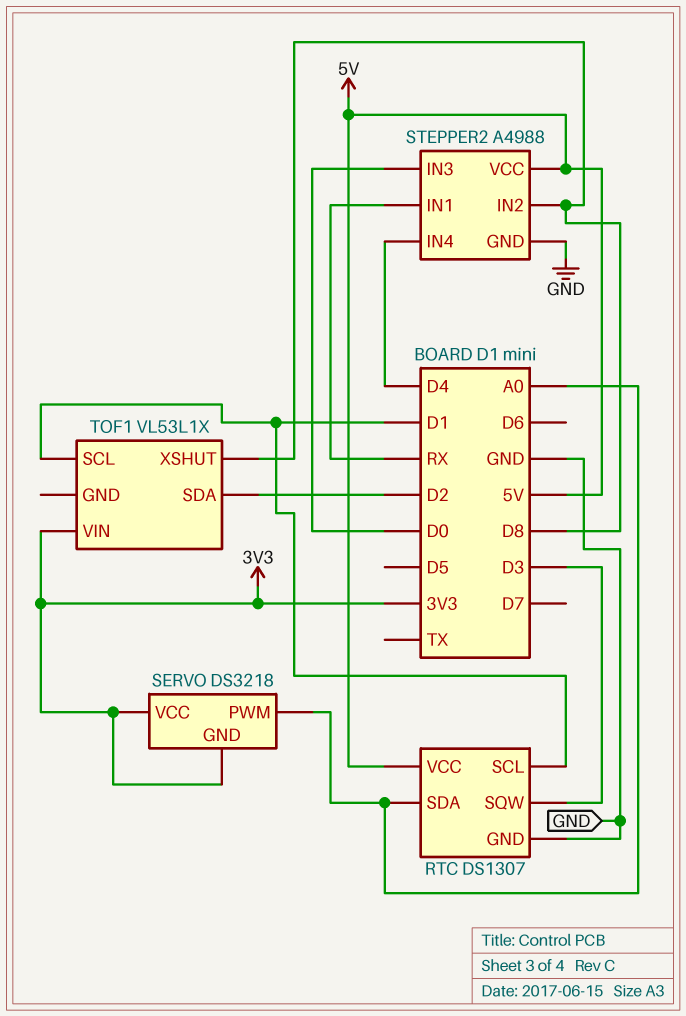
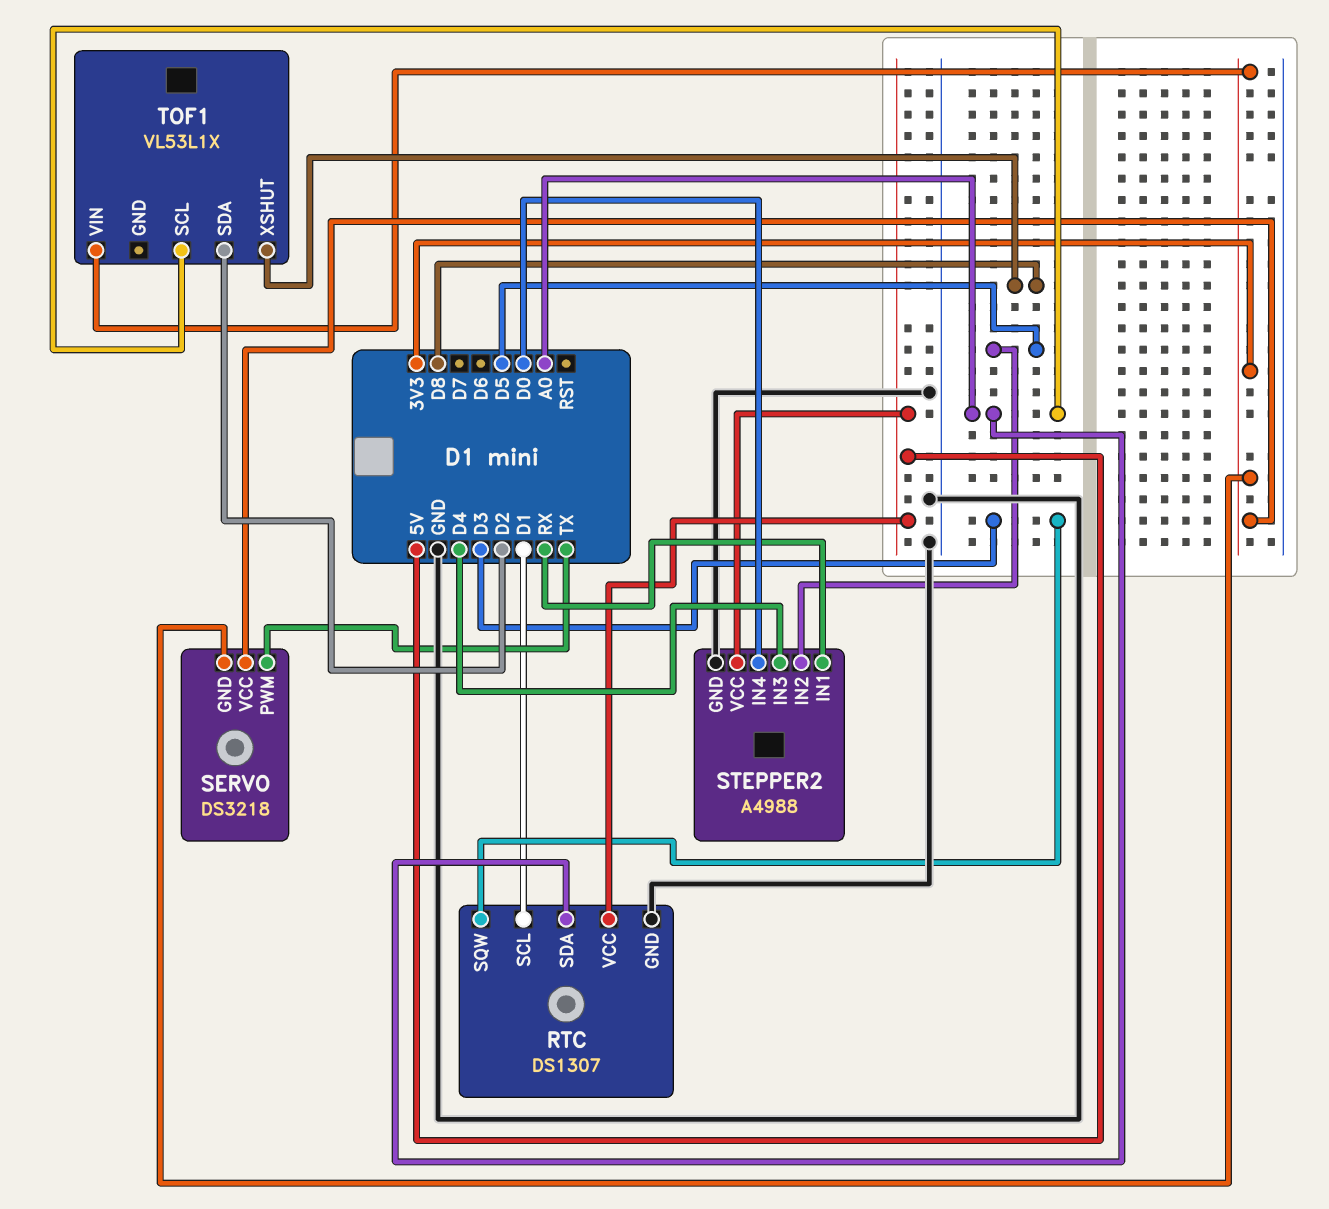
SERVO pin PWM: A0 -> TX
STEPPER2 pin IN2: D8 -> D5
STEPPER2 pin IN3: D0 -> D4
STEPPER2 pin IN4: D4 -> D0
TOF1 pin SCL: D1 -> A0

